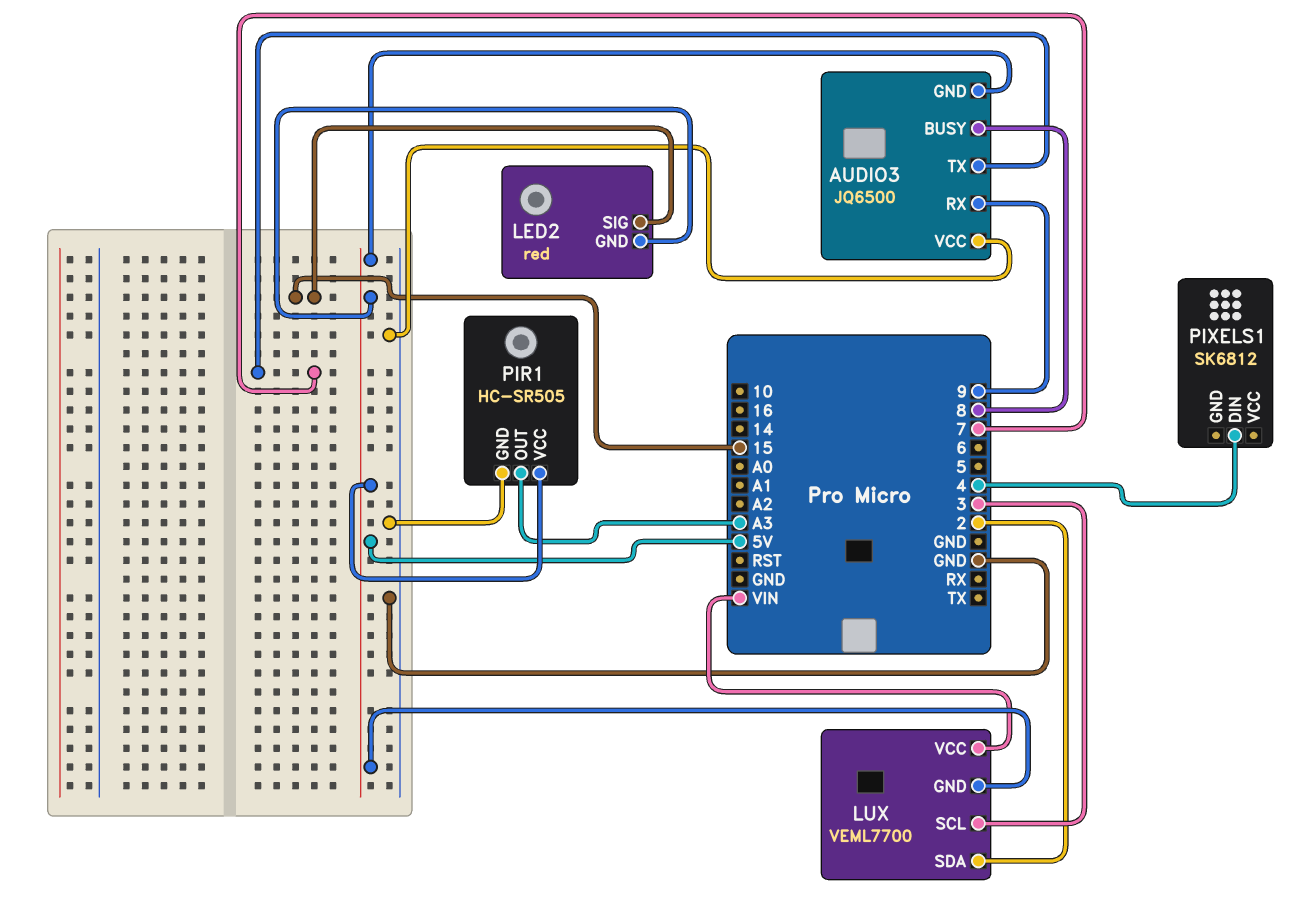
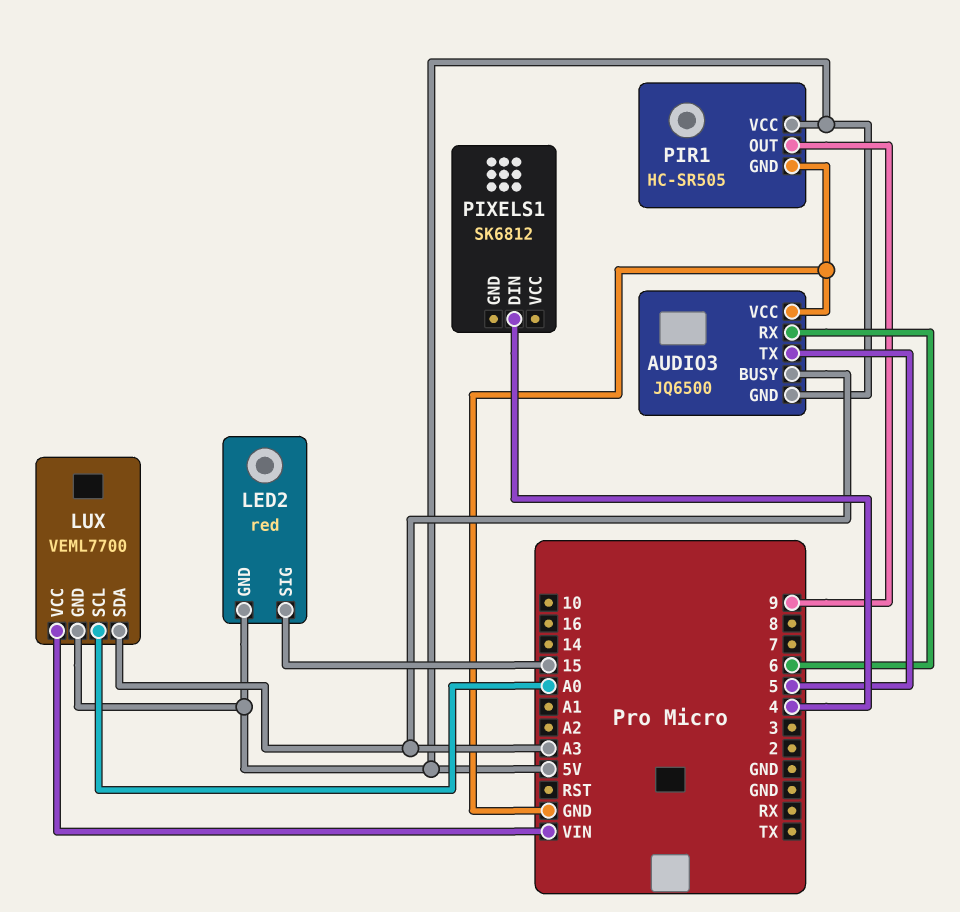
AUDIO3 pin BUSY: 8 -> A3
AUDIO3 pin RX: 9 -> 6
AUDIO3 pin TX: 7 -> 5
LUX pin SCL: 3 -> A0
LUX pin SDA: 2 -> A3
PIR1 pin OUT: A3 -> 9

